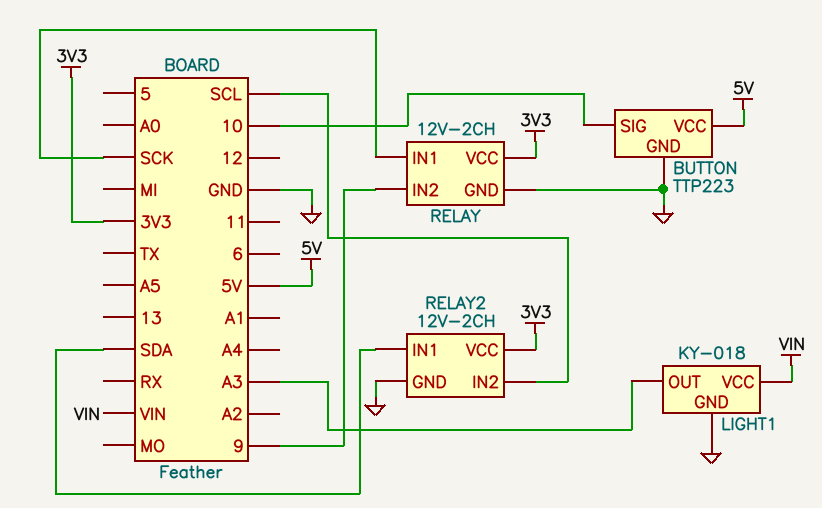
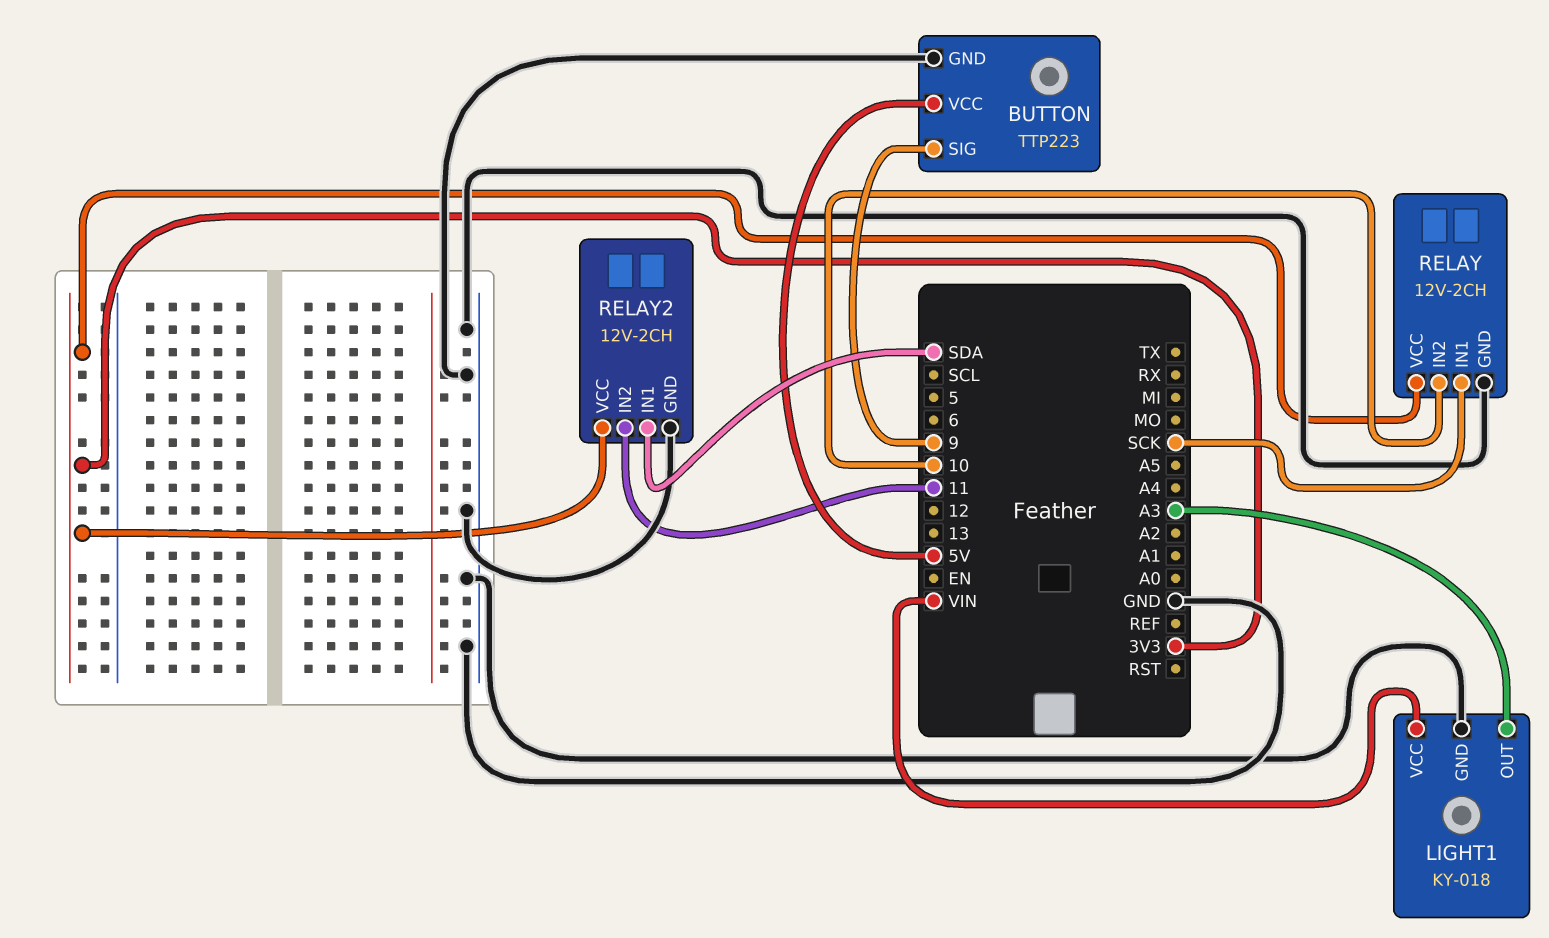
BUTTON pin SIG: 10 -> 9
RELAY pin IN2: 9 -> 10
RELAY2 pin IN2: SCL -> 11

